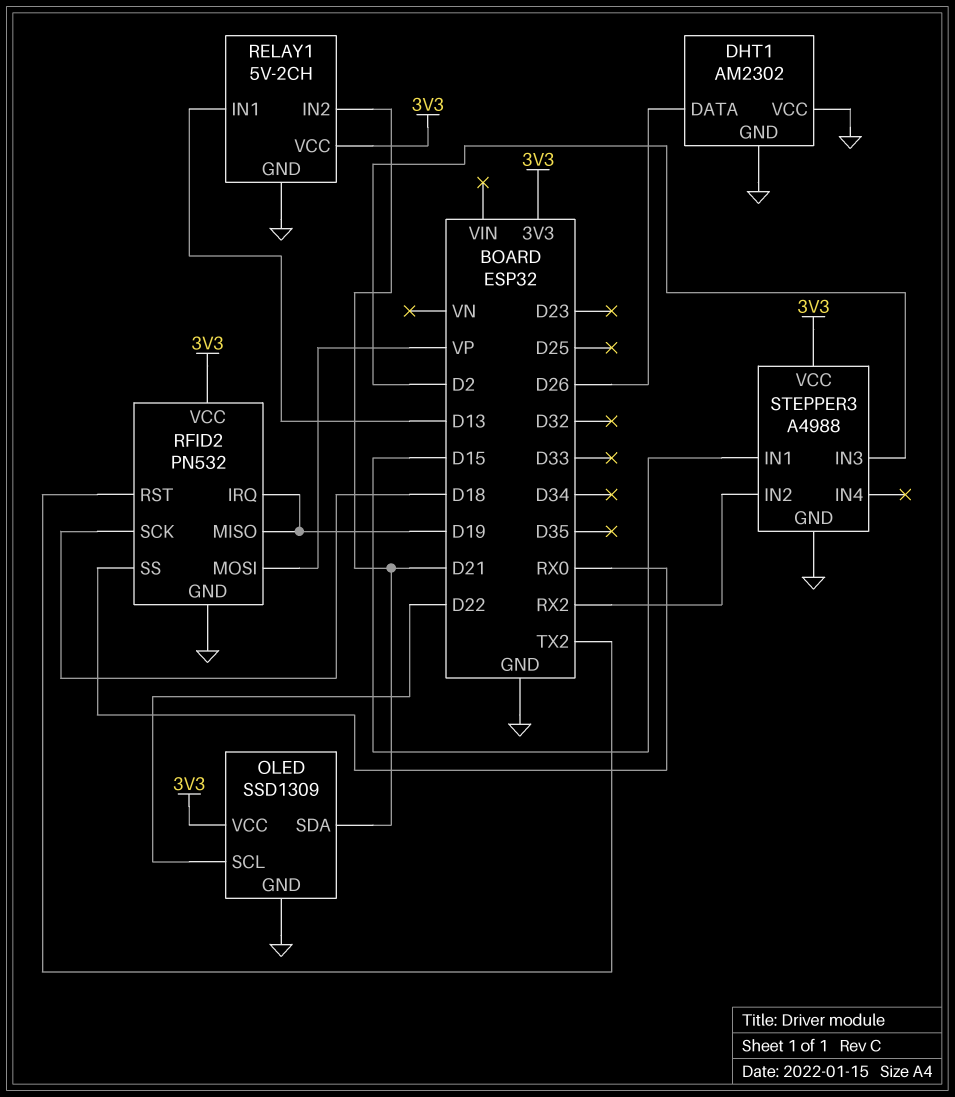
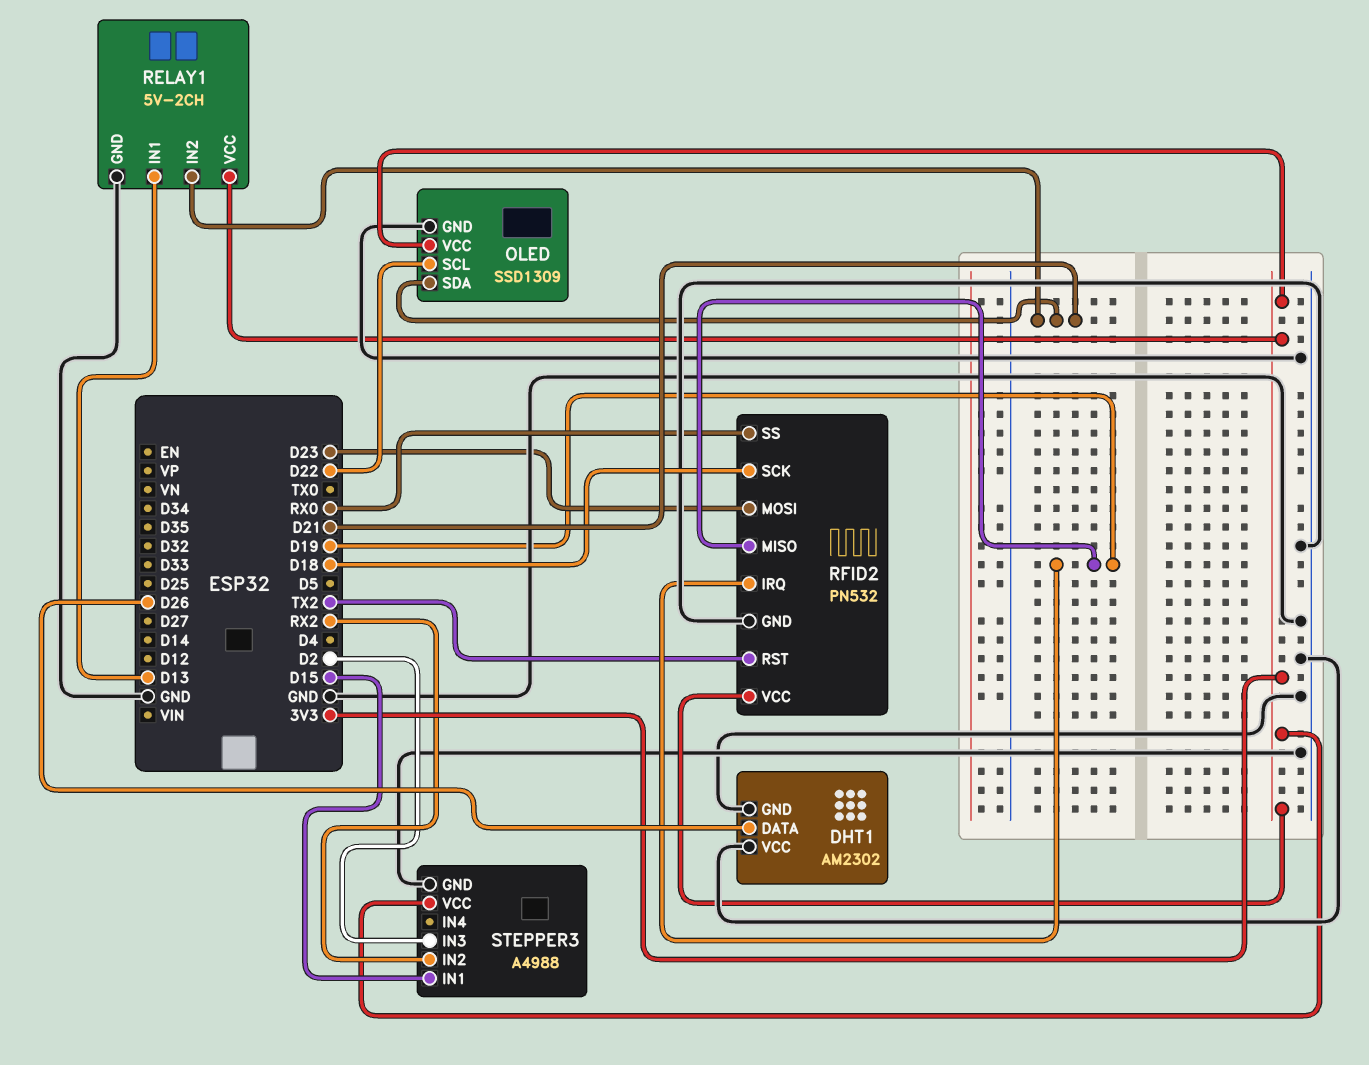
RFID2 pin MOSI: VP -> D23

